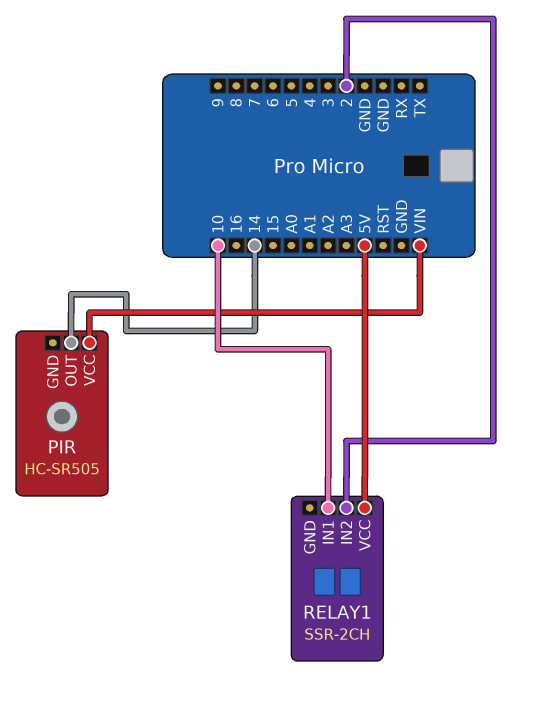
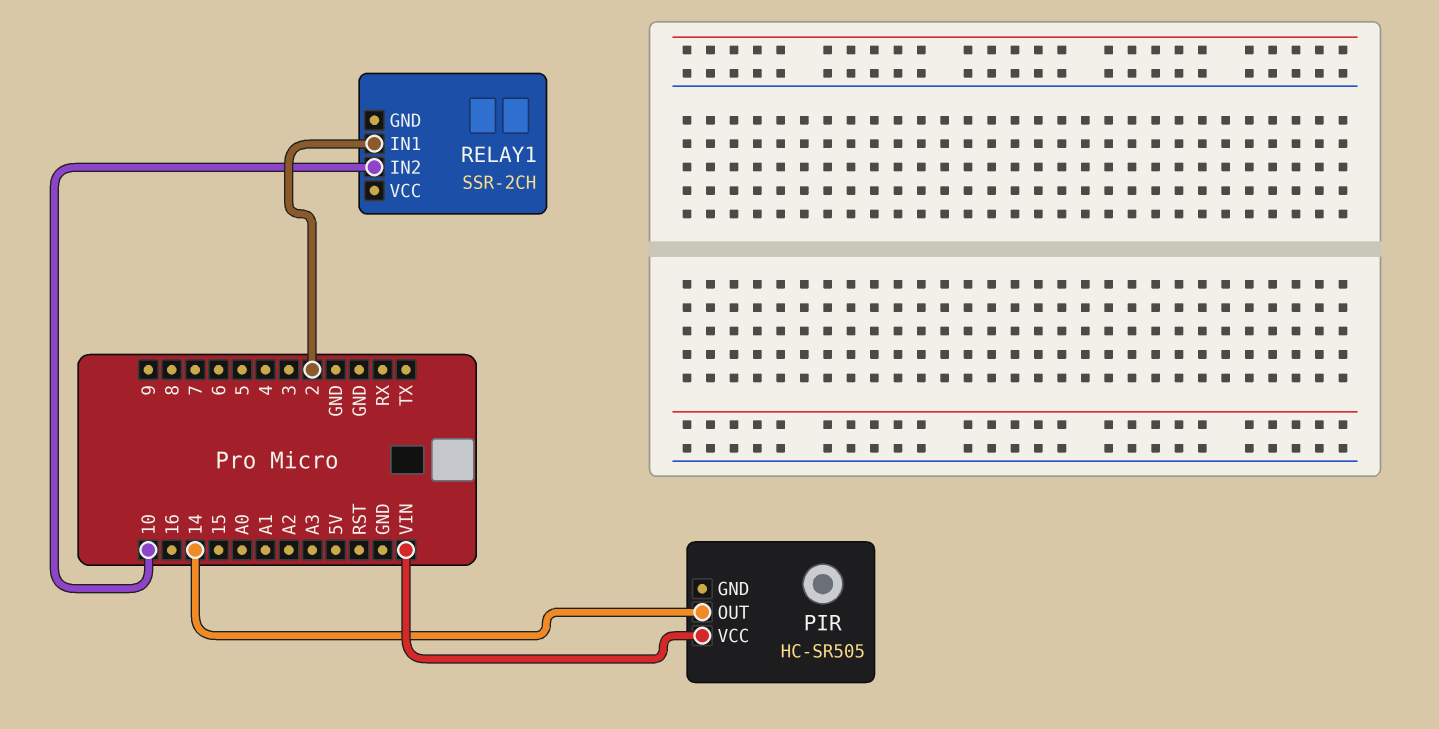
RELAY1 pin IN1: 10 -> 2
RELAY1 pin IN2: 2 -> 10
RELAY1 pin VCC: 5V -> none

